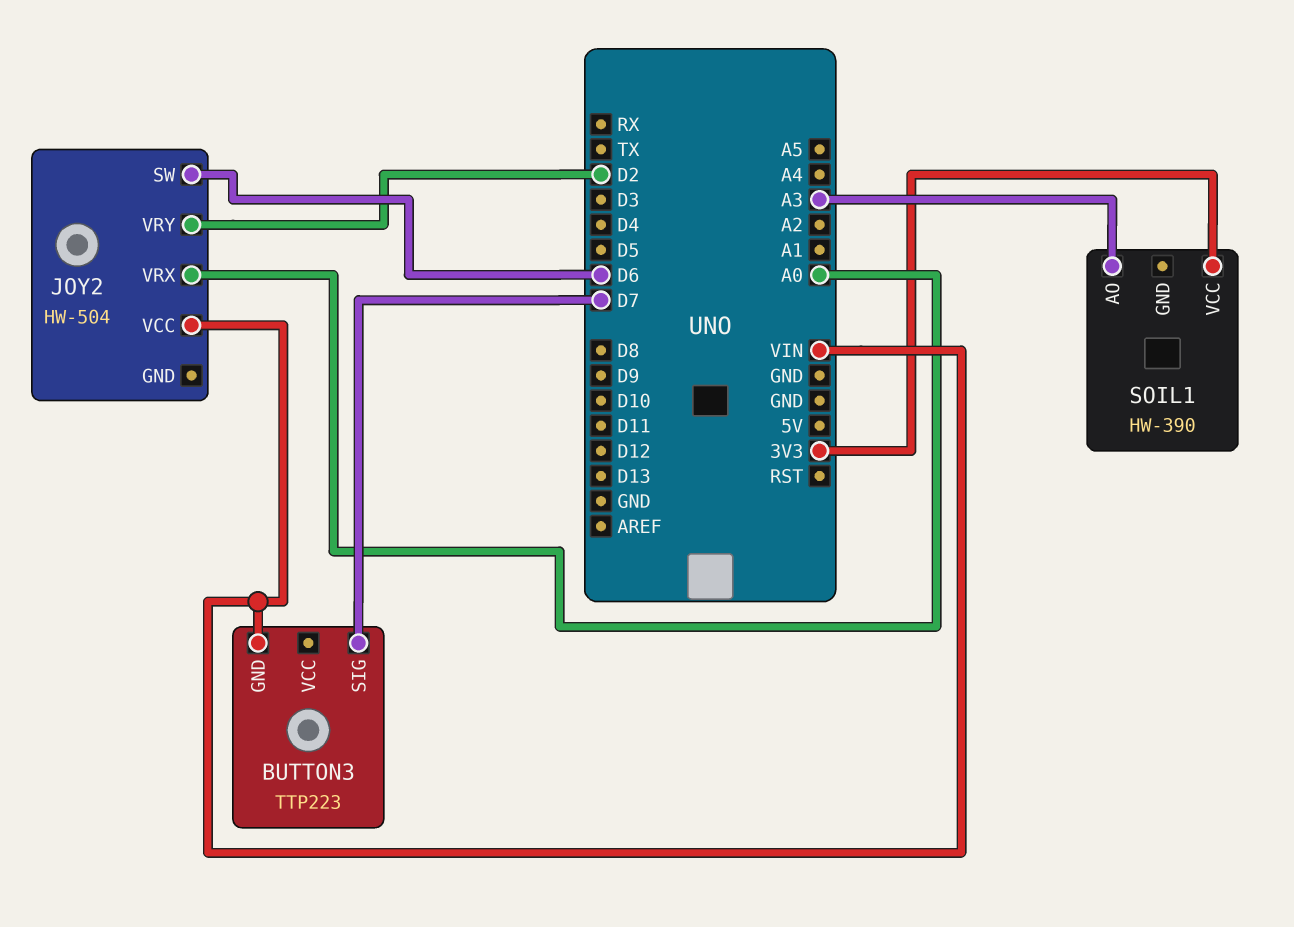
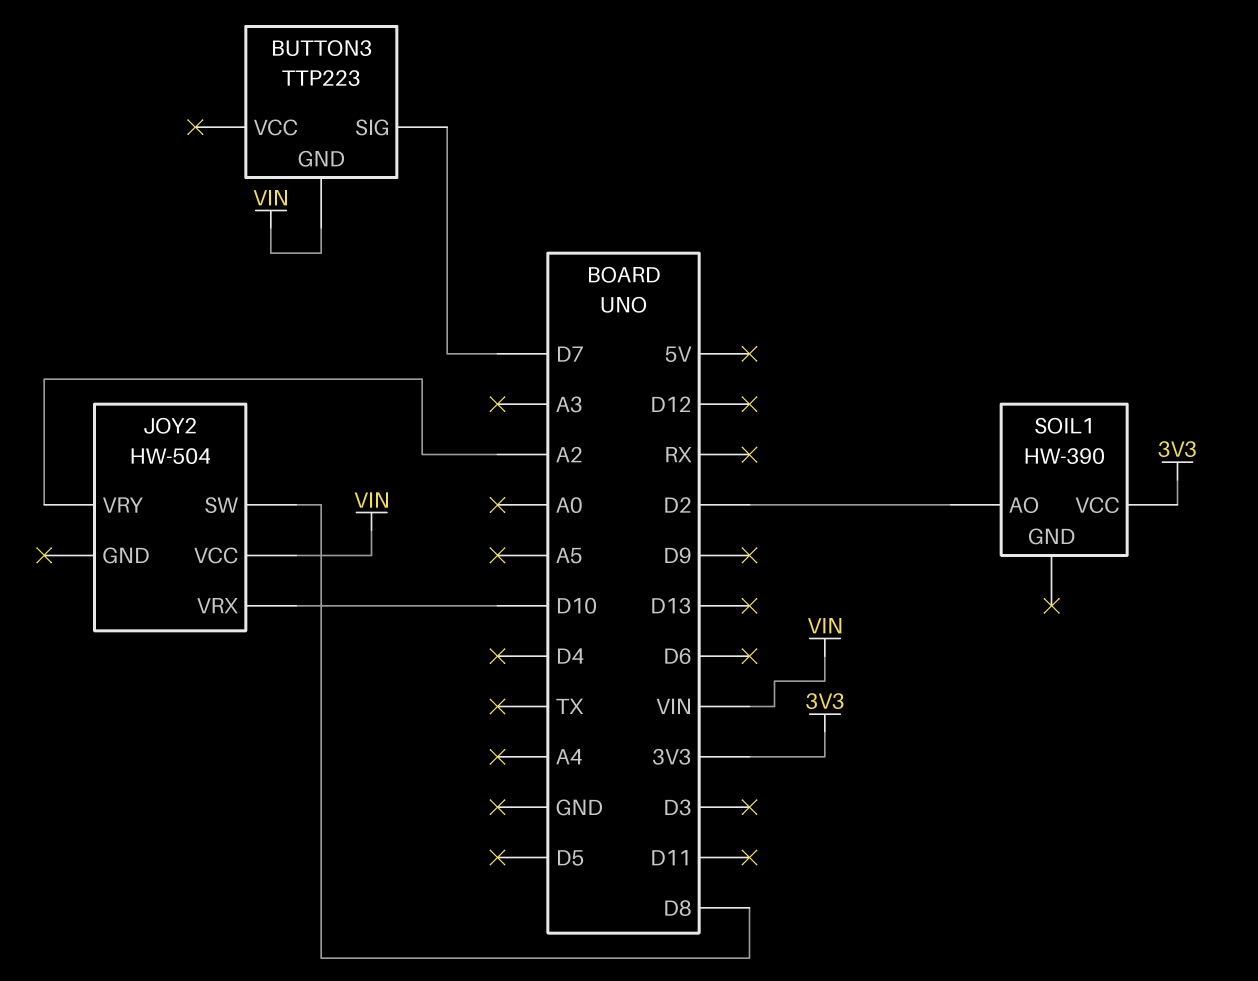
JOY2 pin SW: D6 -> D8
JOY2 pin VRX: A0 -> D10
JOY2 pin VRY: D2 -> A2
SOIL1 pin AO: A3 -> D2

